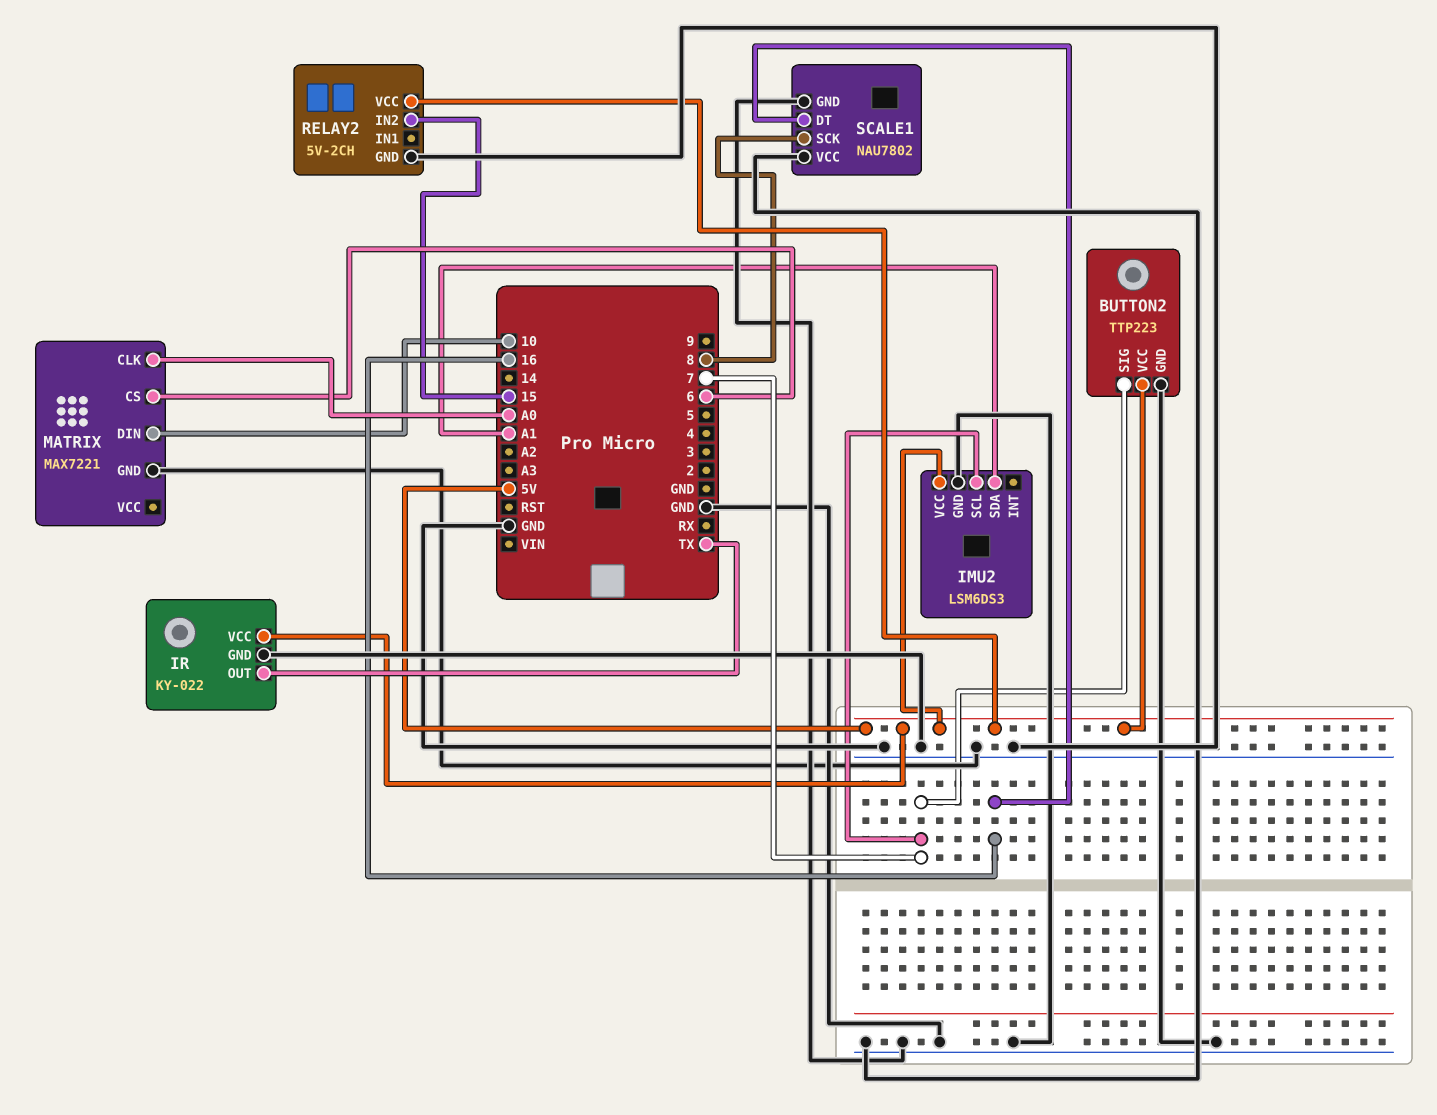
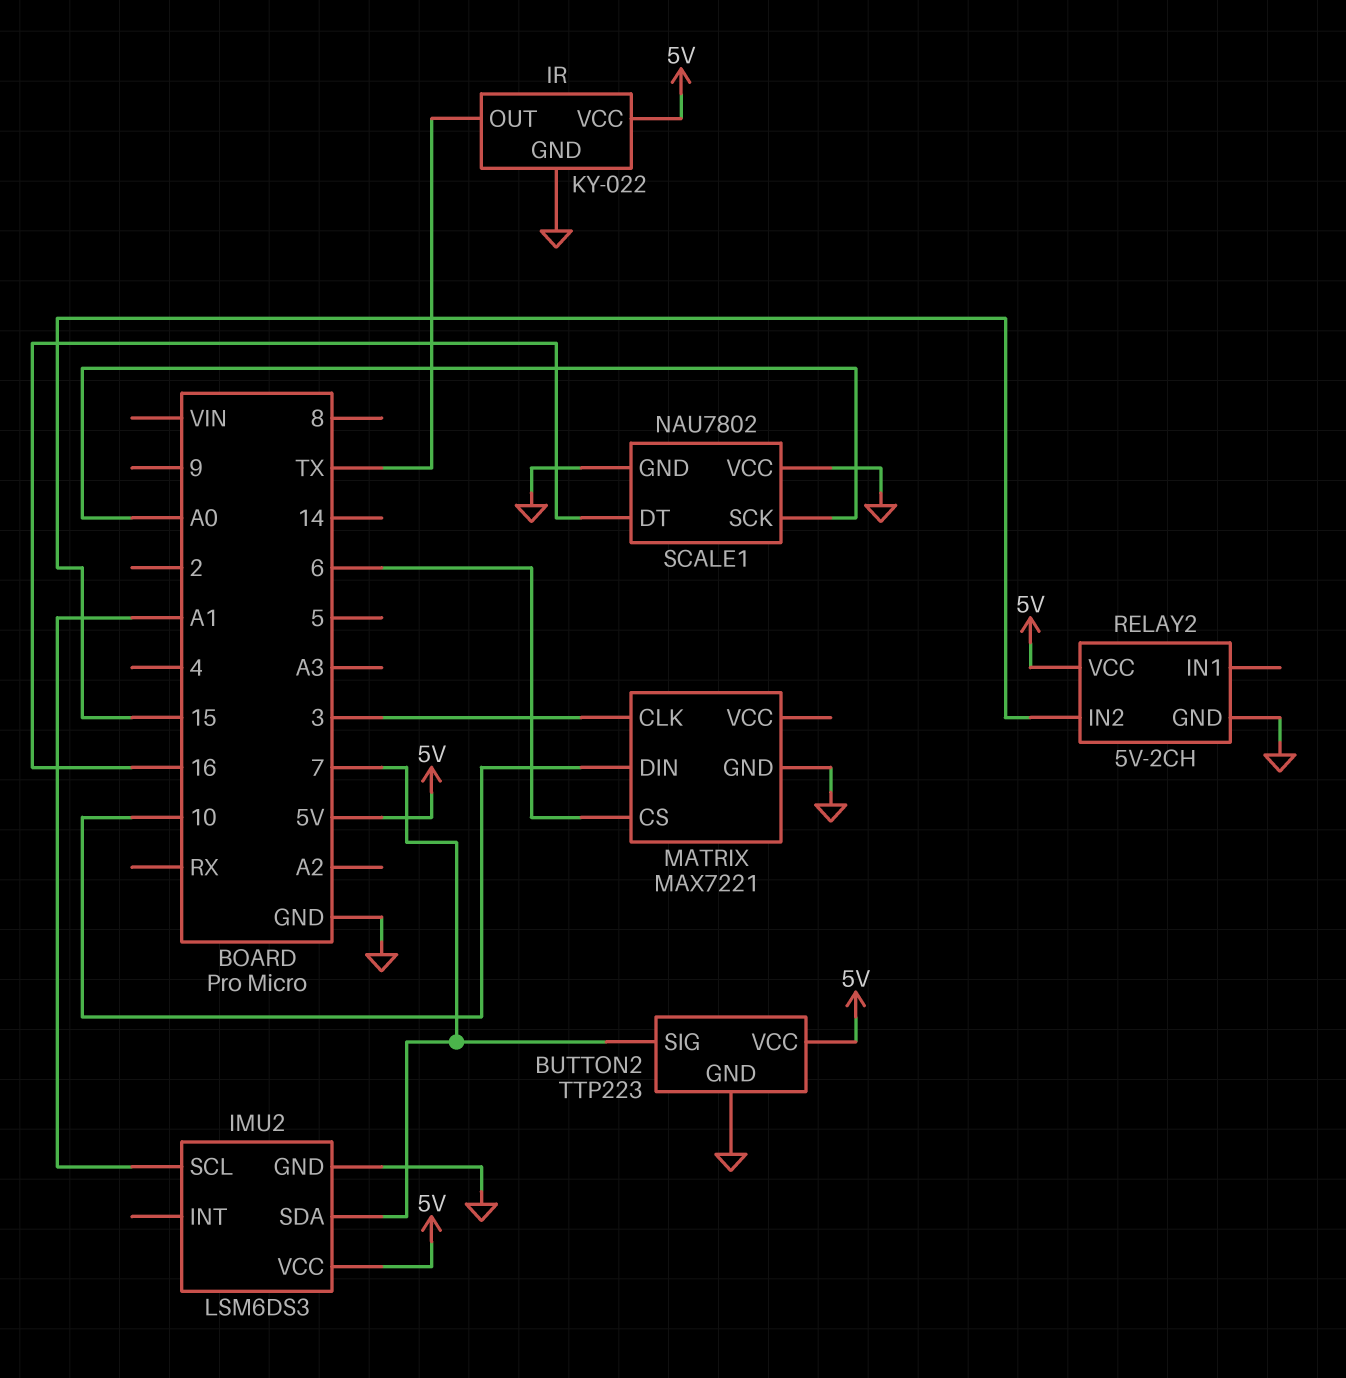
IMU2 pin SCL: 7 -> A1
IMU2 pin SDA: A1 -> 7
MATRIX pin CLK: A0 -> 3
SCALE1 pin SCK: 8 -> A0

